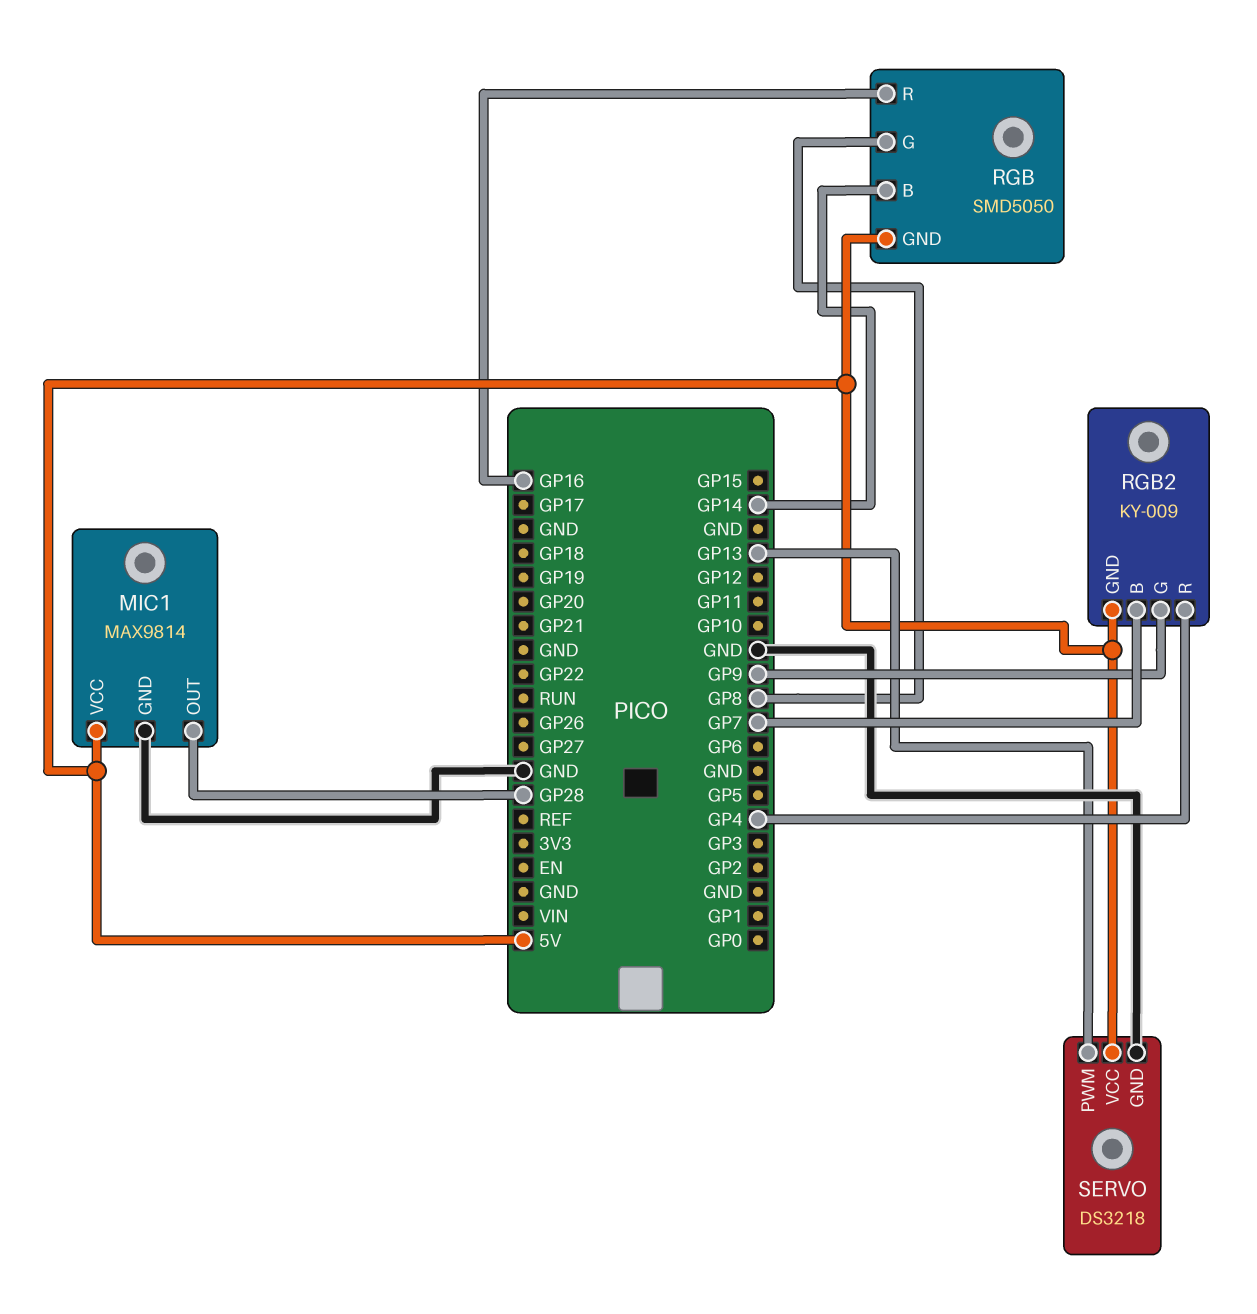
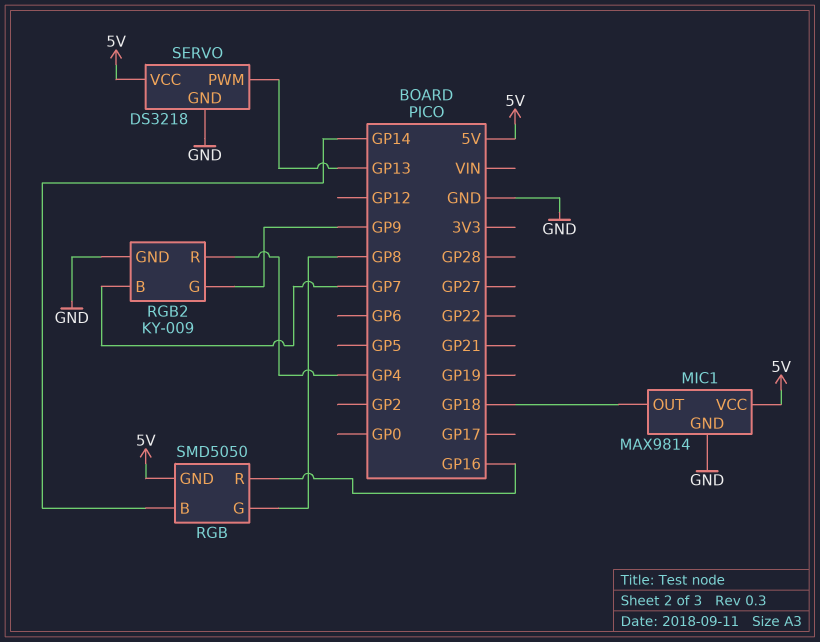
MIC1 pin OUT: GP28 -> GP18
RGB2 pin GND: 5V -> GND

